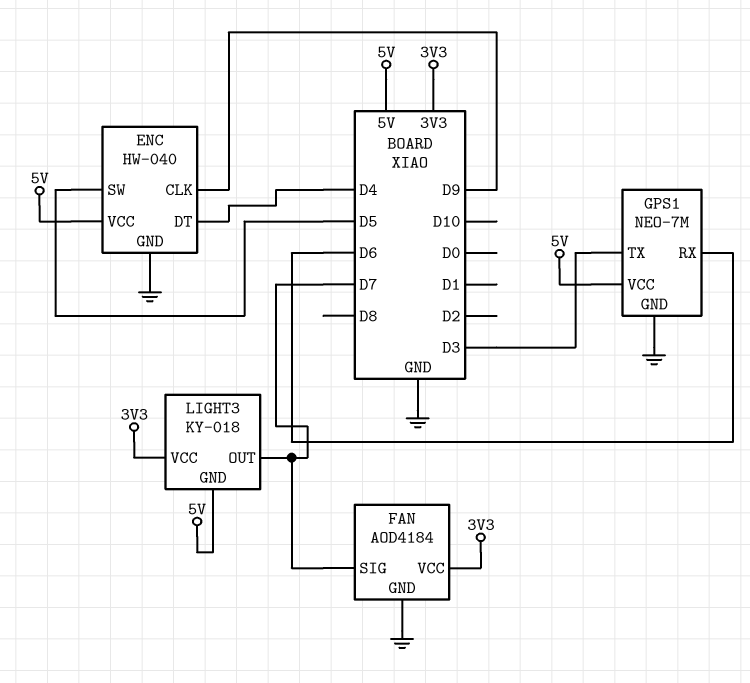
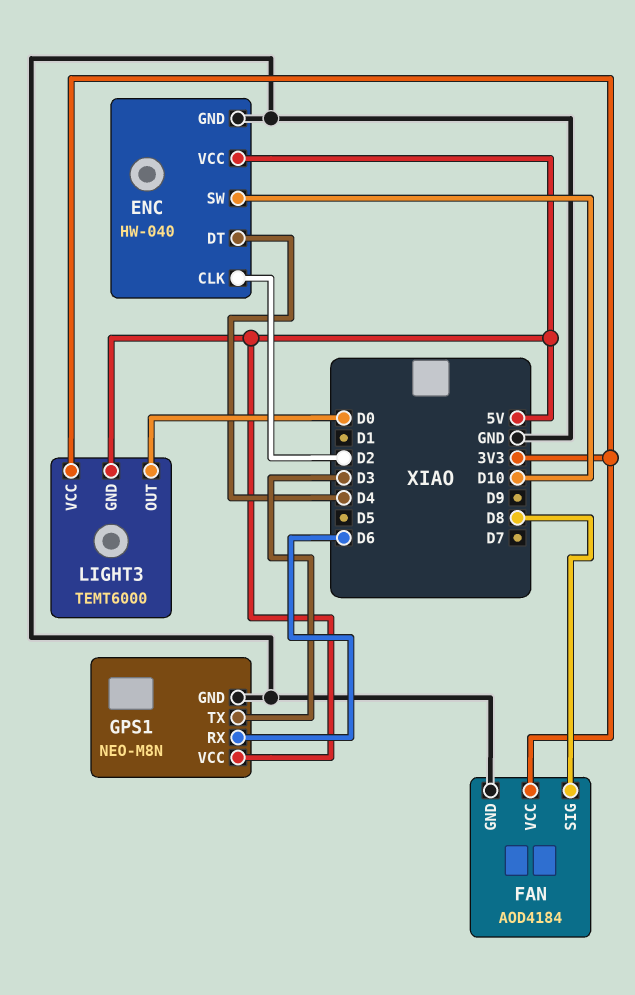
ENC pin CLK: D9 -> D2
ENC pin SW: D5 -> D10
FAN pin SIG: D7 -> D8
GPS1: NEO-7M -> NEO-M8N
LIGHT3: KY-018 -> TEMT6000
LIGHT3 pin OUT: D7 -> D0

